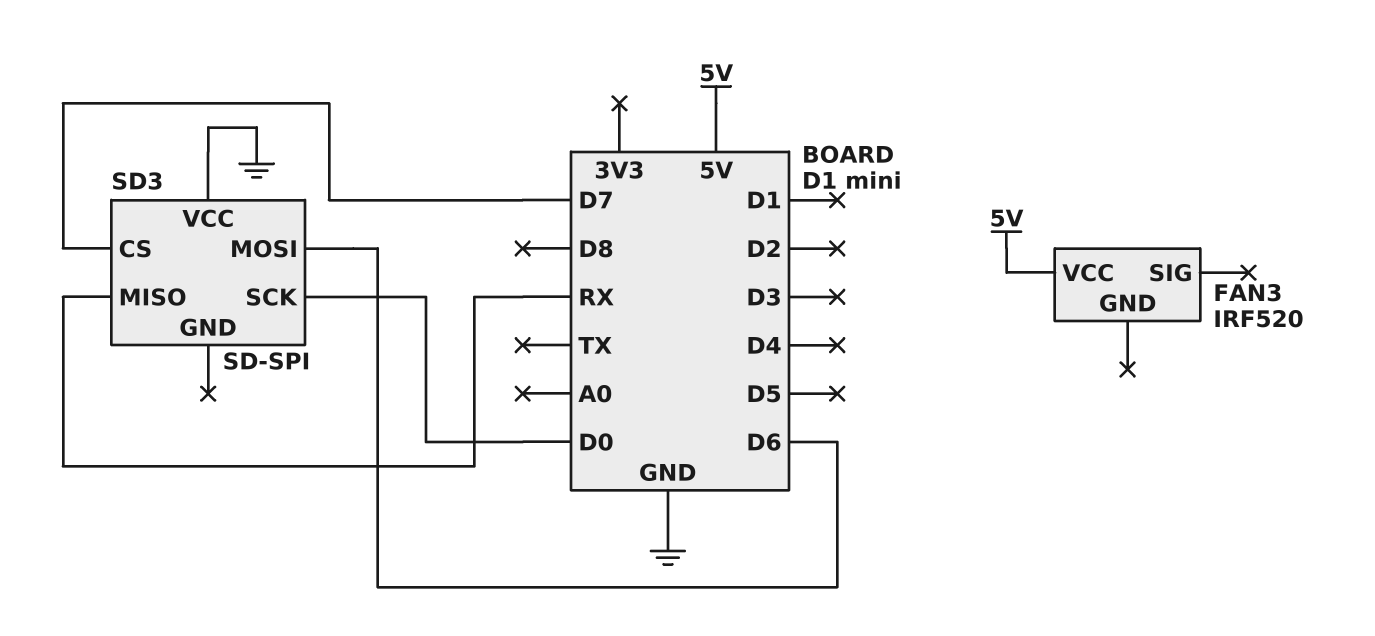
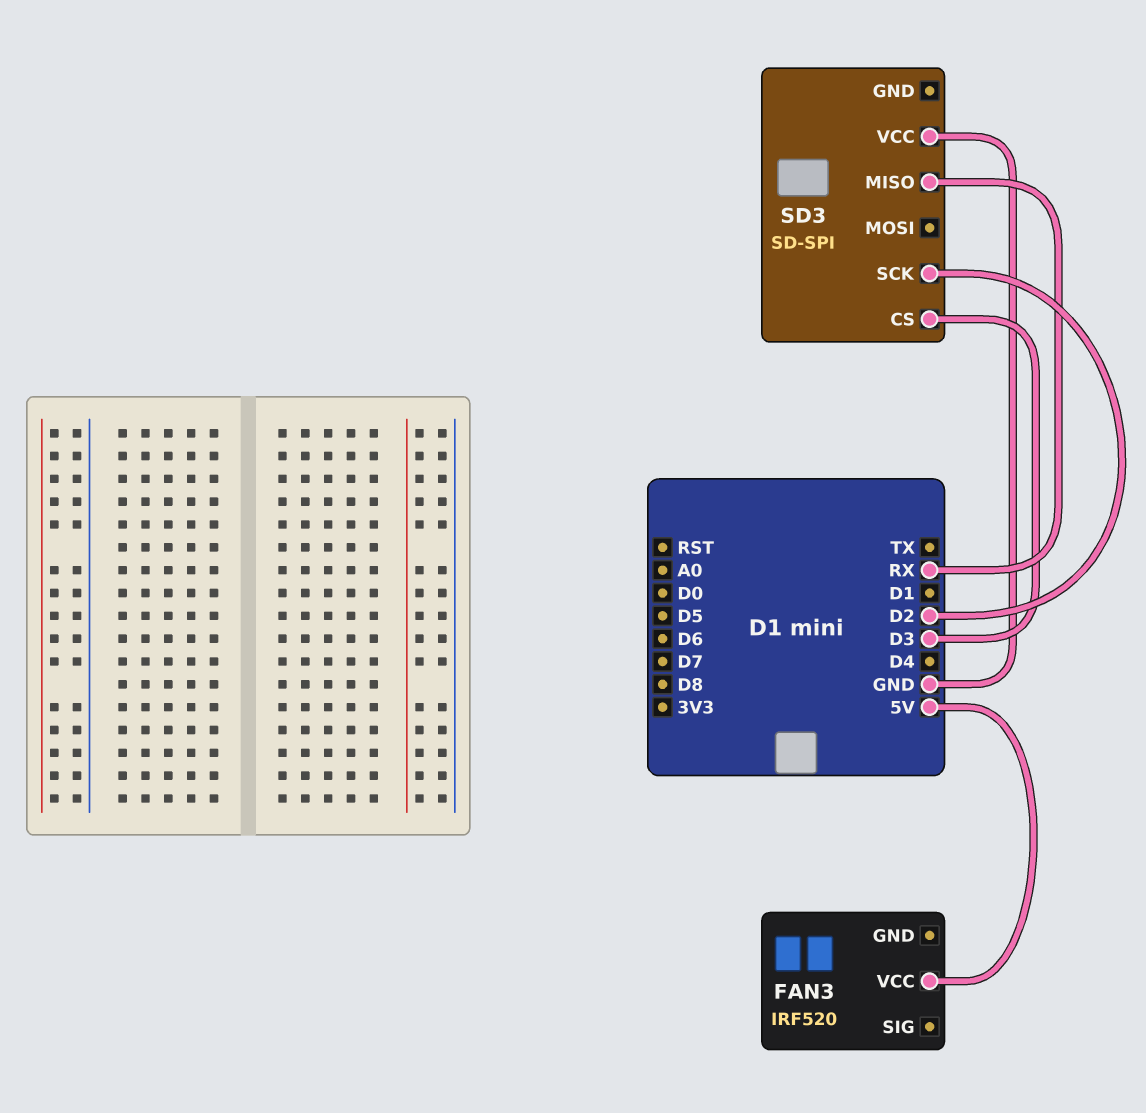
SD3 pin CS: D7 -> D3
SD3 pin MOSI: D6 -> none
SD3 pin SCK: D0 -> D2

